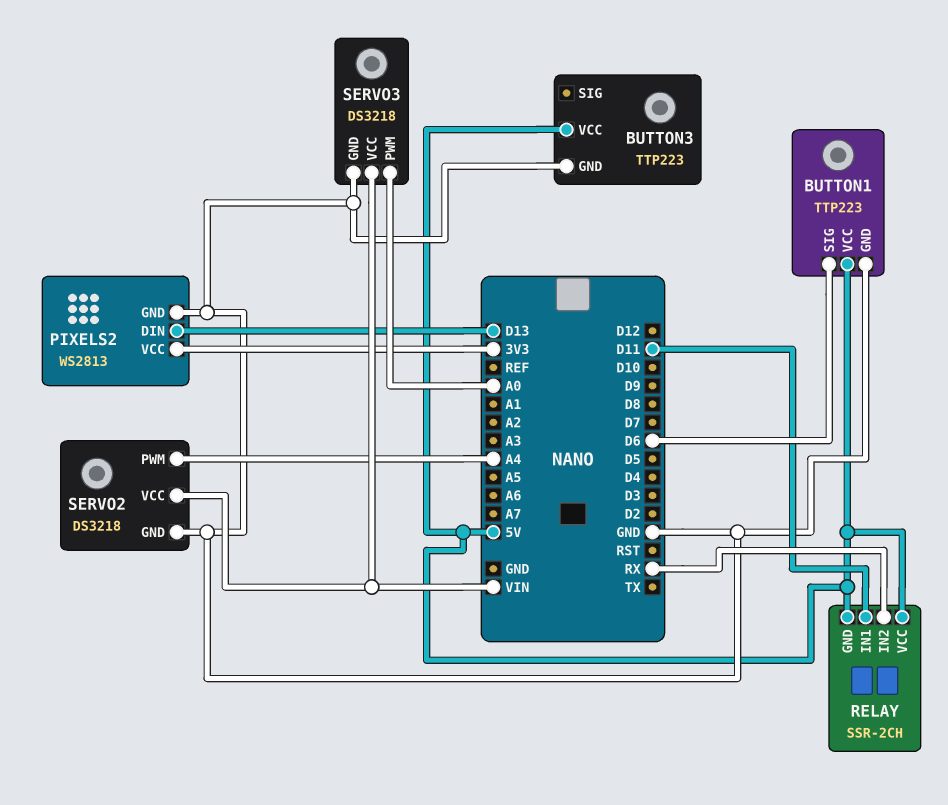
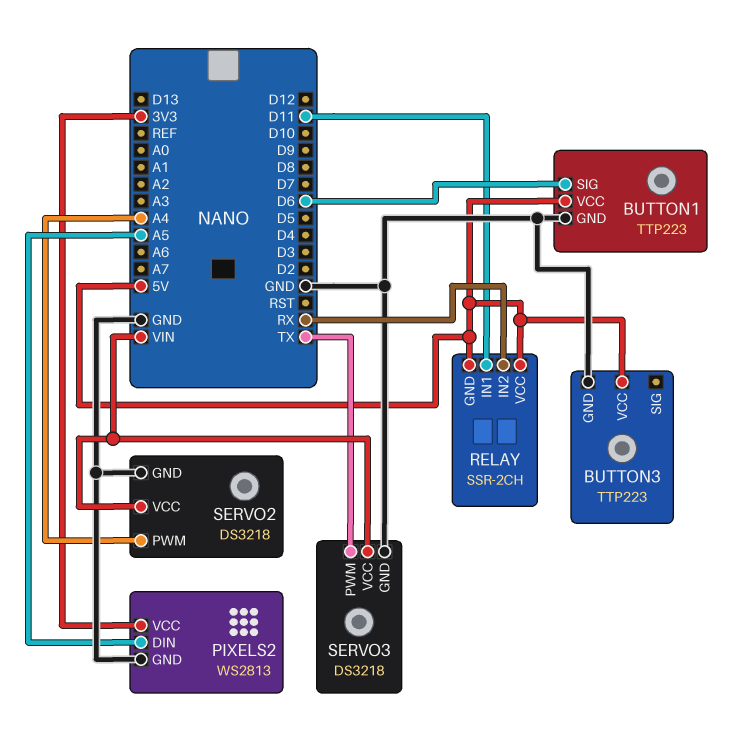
PIXELS2 pin DIN: D13 -> A5
SERVO3 pin PWM: A0 -> TX

